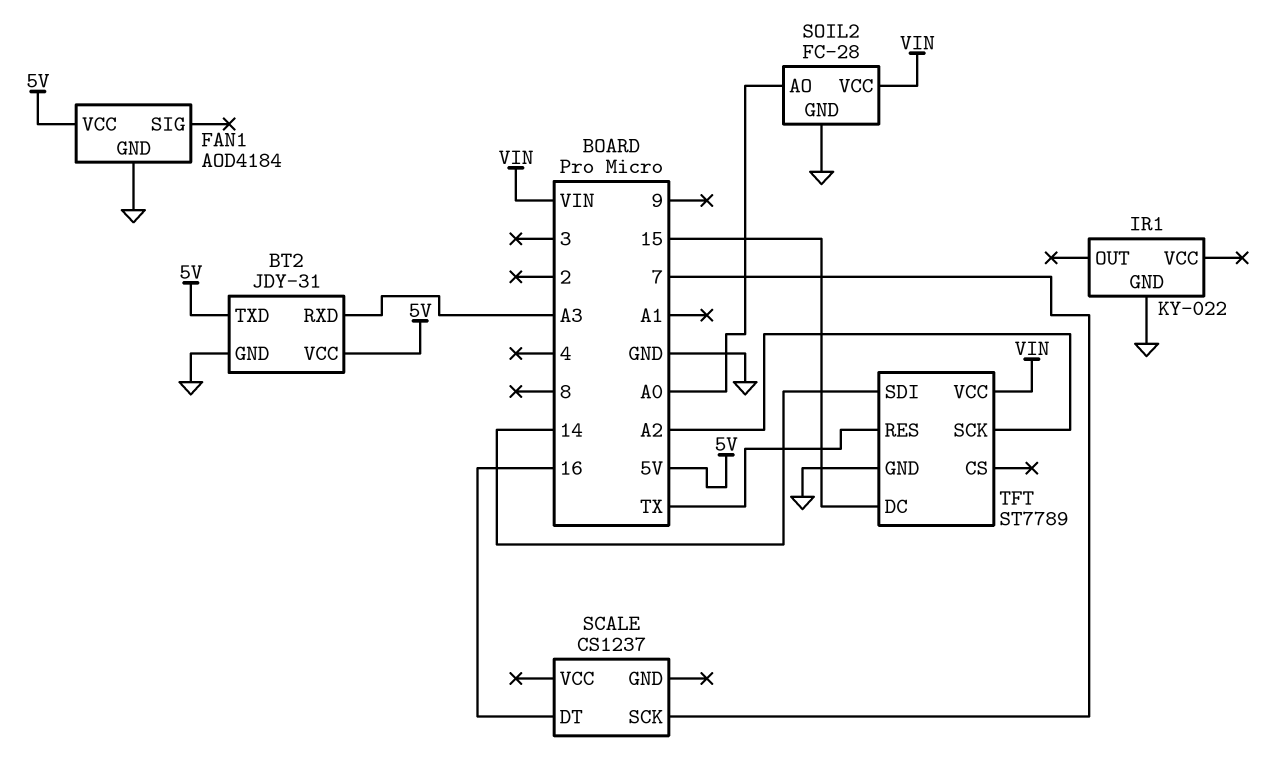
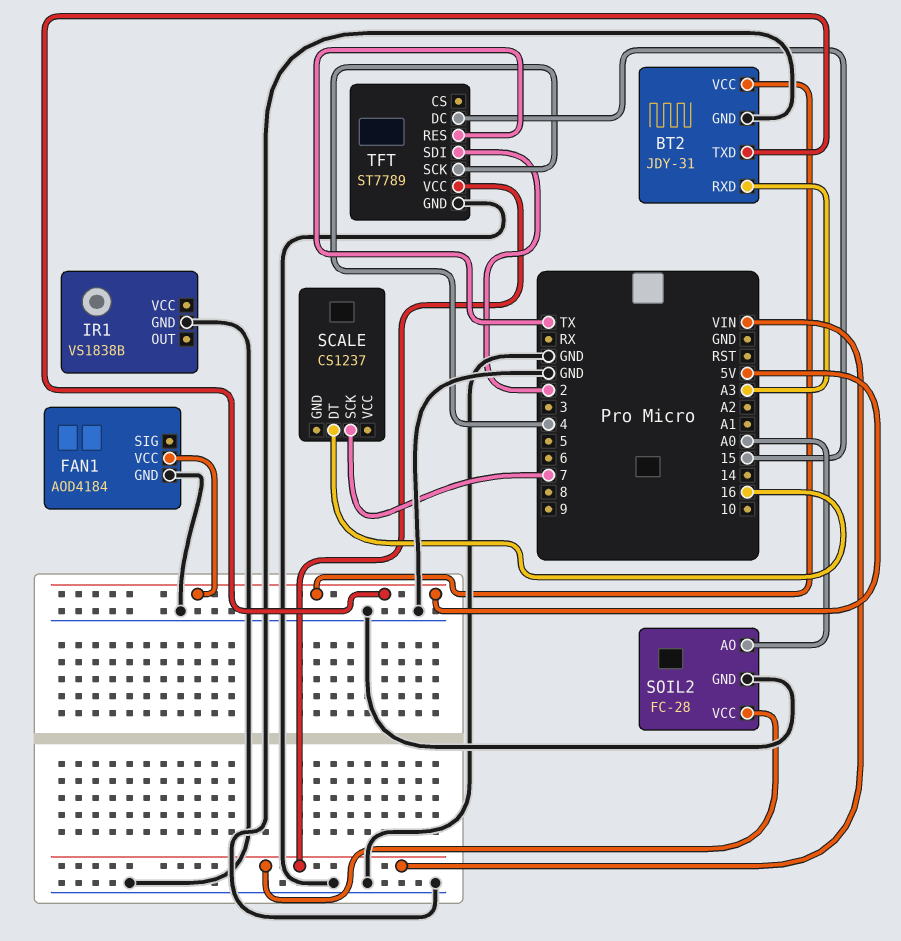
IR1: KY-022 -> VS1838B
TFT pin SCK: A2 -> 4
TFT pin SDI: 14 -> 2

